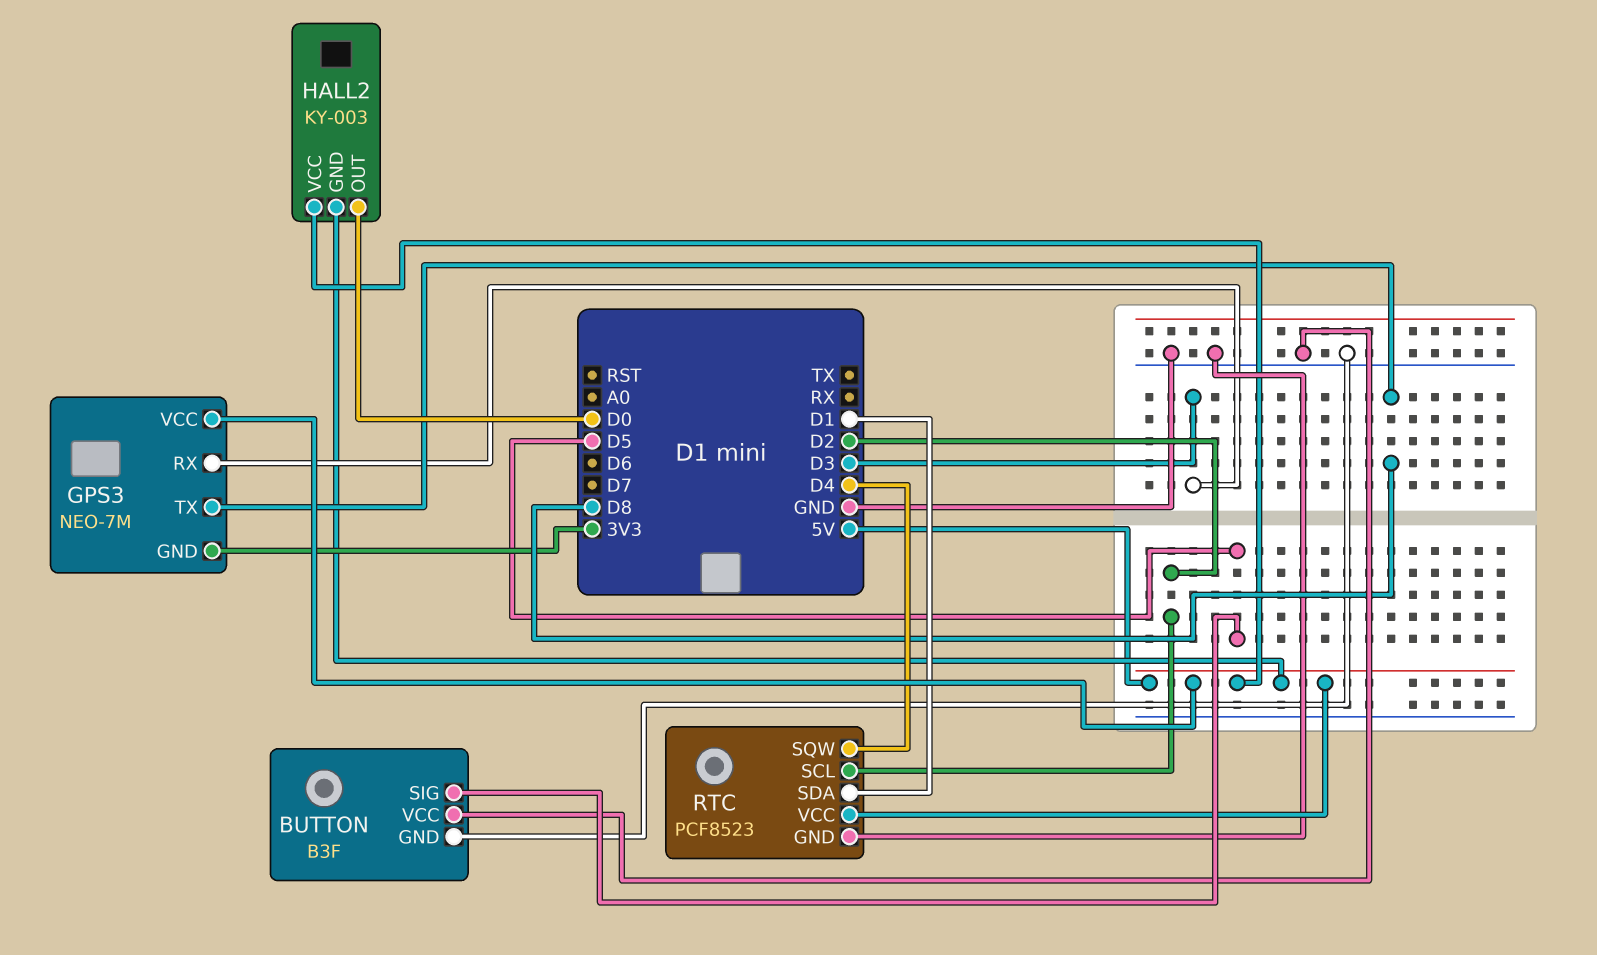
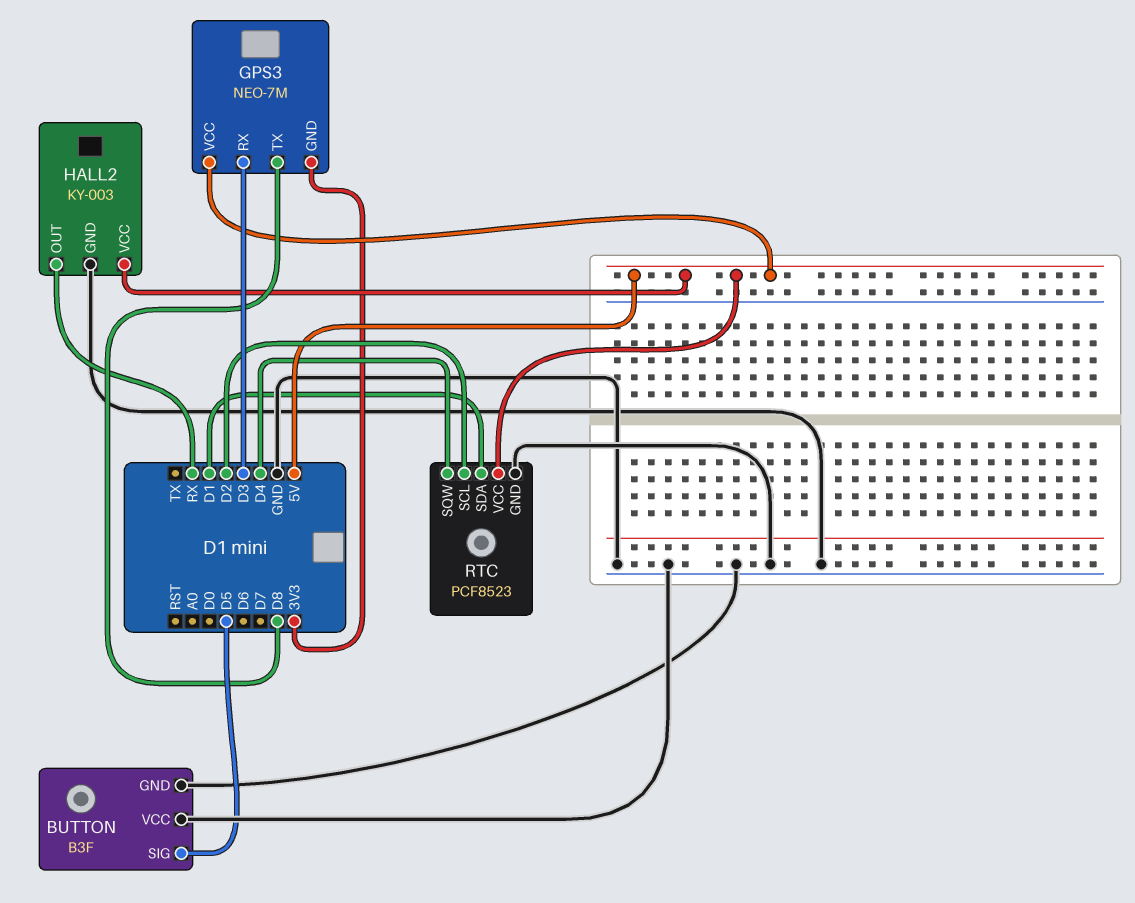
HALL2 pin GND: 5V -> GND
HALL2 pin OUT: D0 -> RX

